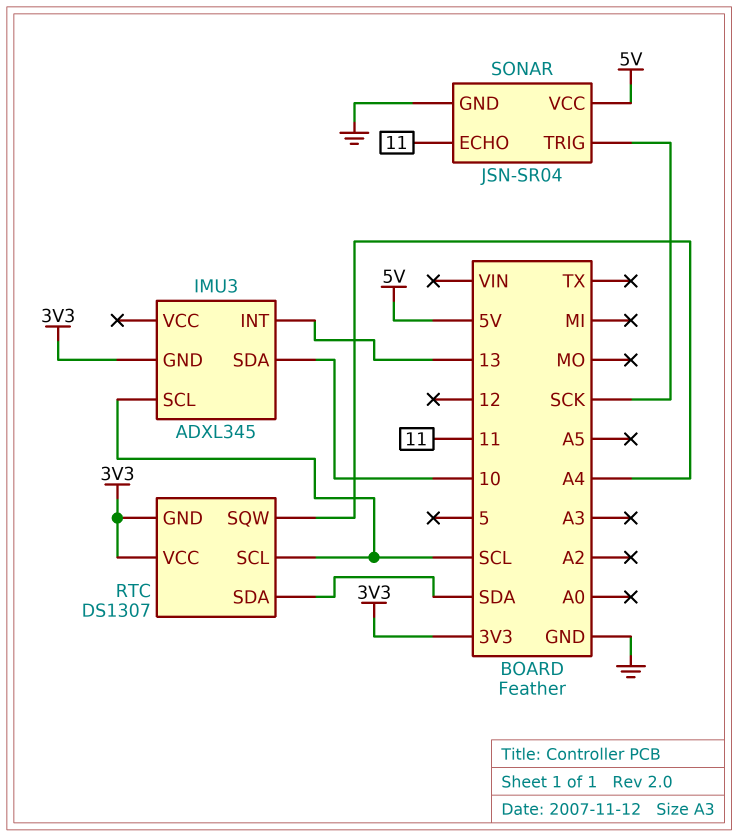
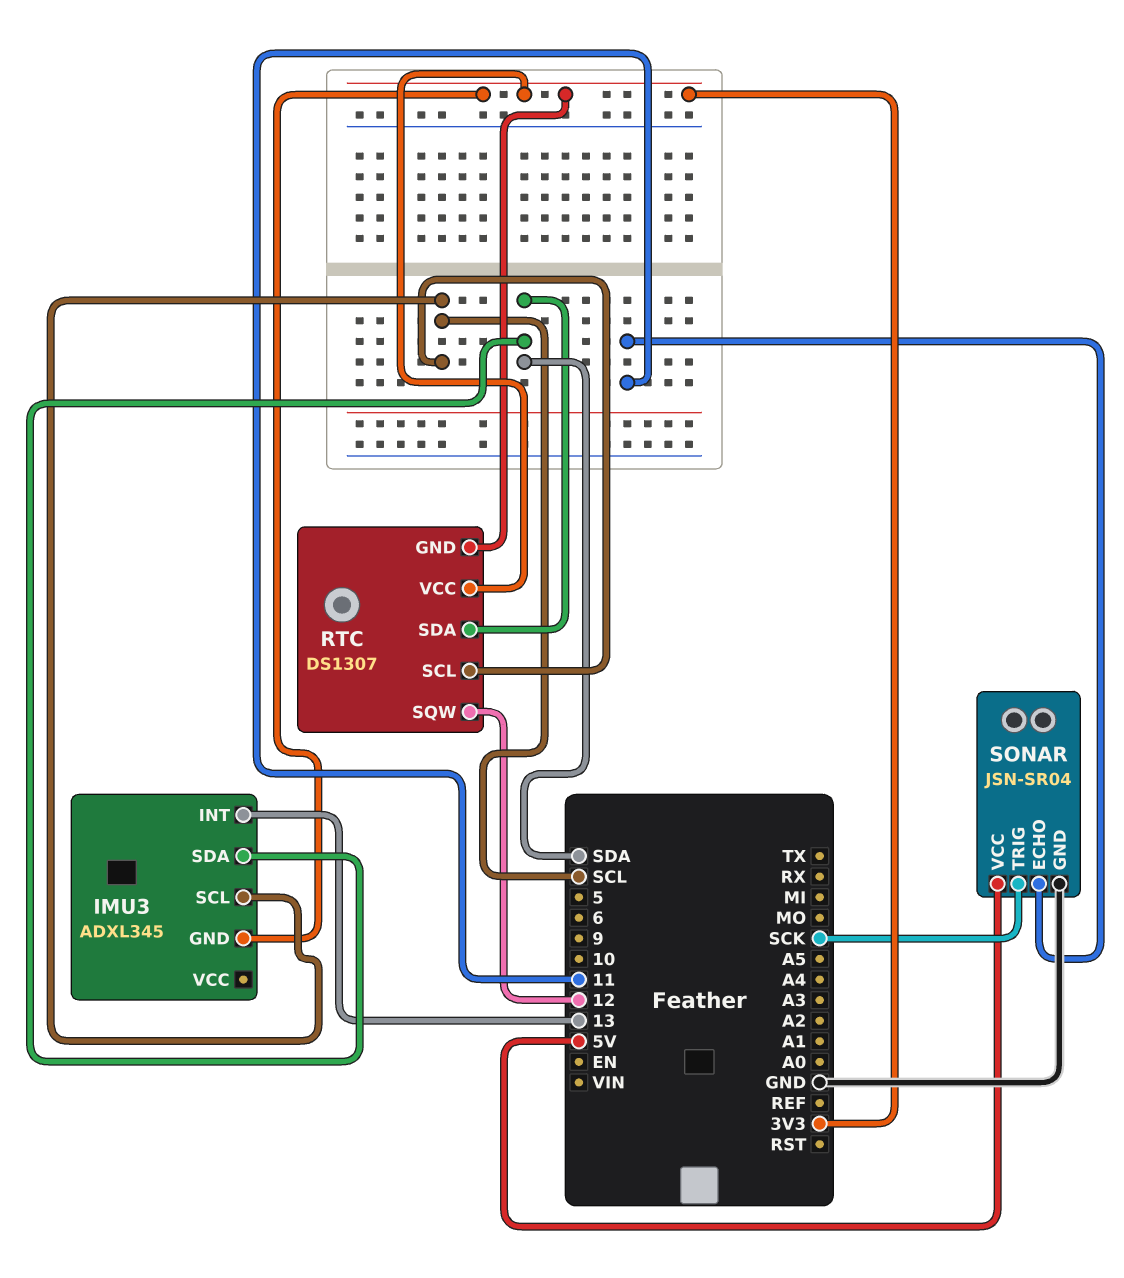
IMU3 pin SDA: 10 -> SDA
RTC pin SQW: A4 -> 12

